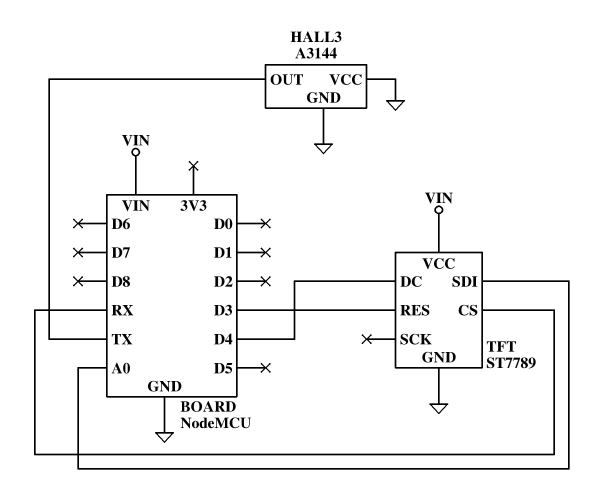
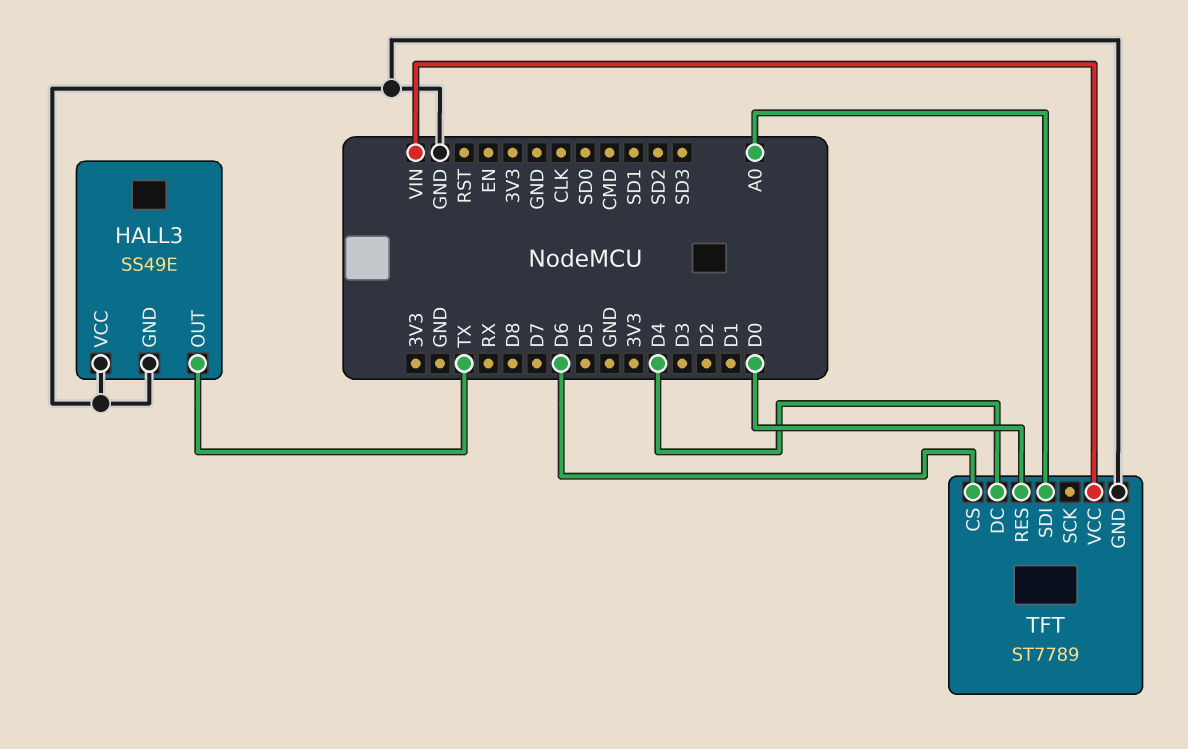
HALL3: A3144 -> SS49E
TFT pin CS: RX -> D6
TFT pin RES: D3 -> D0

